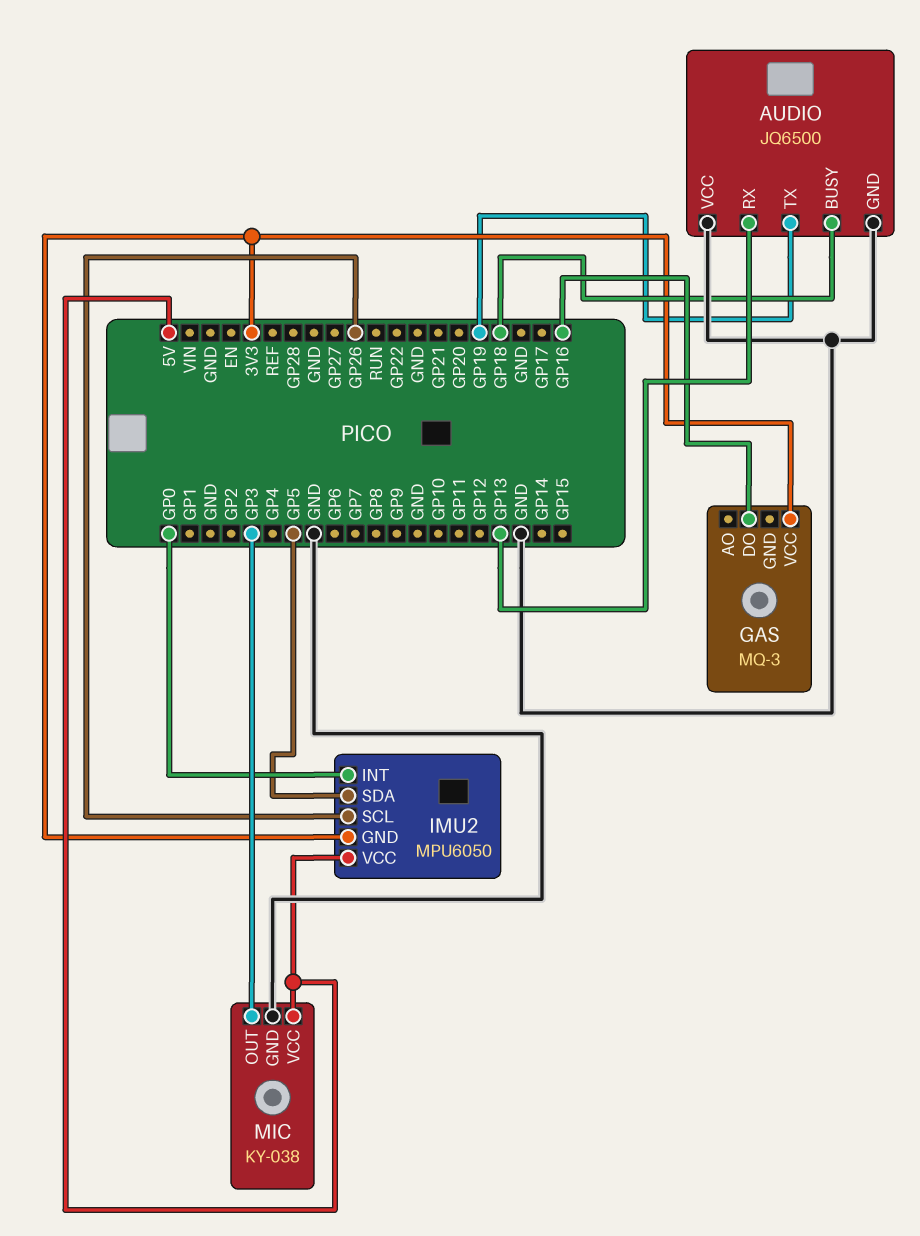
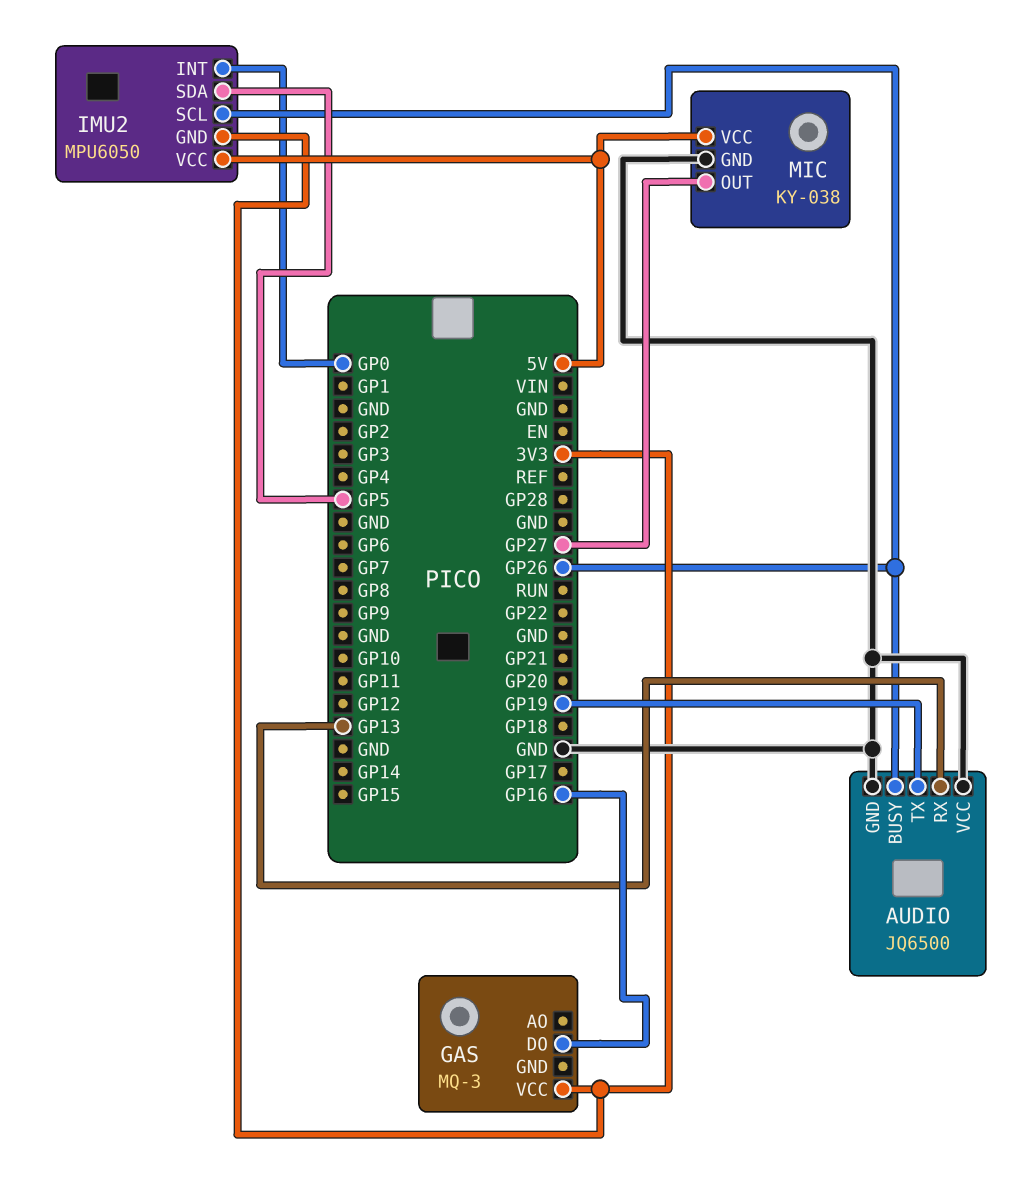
AUDIO pin BUSY: GP18 -> GP26
MIC pin OUT: GP3 -> GP27

